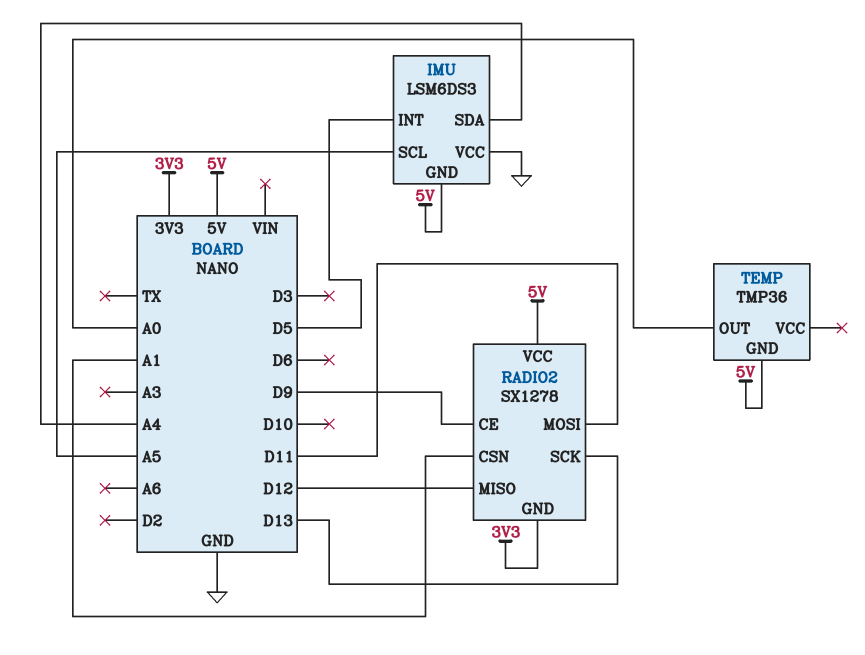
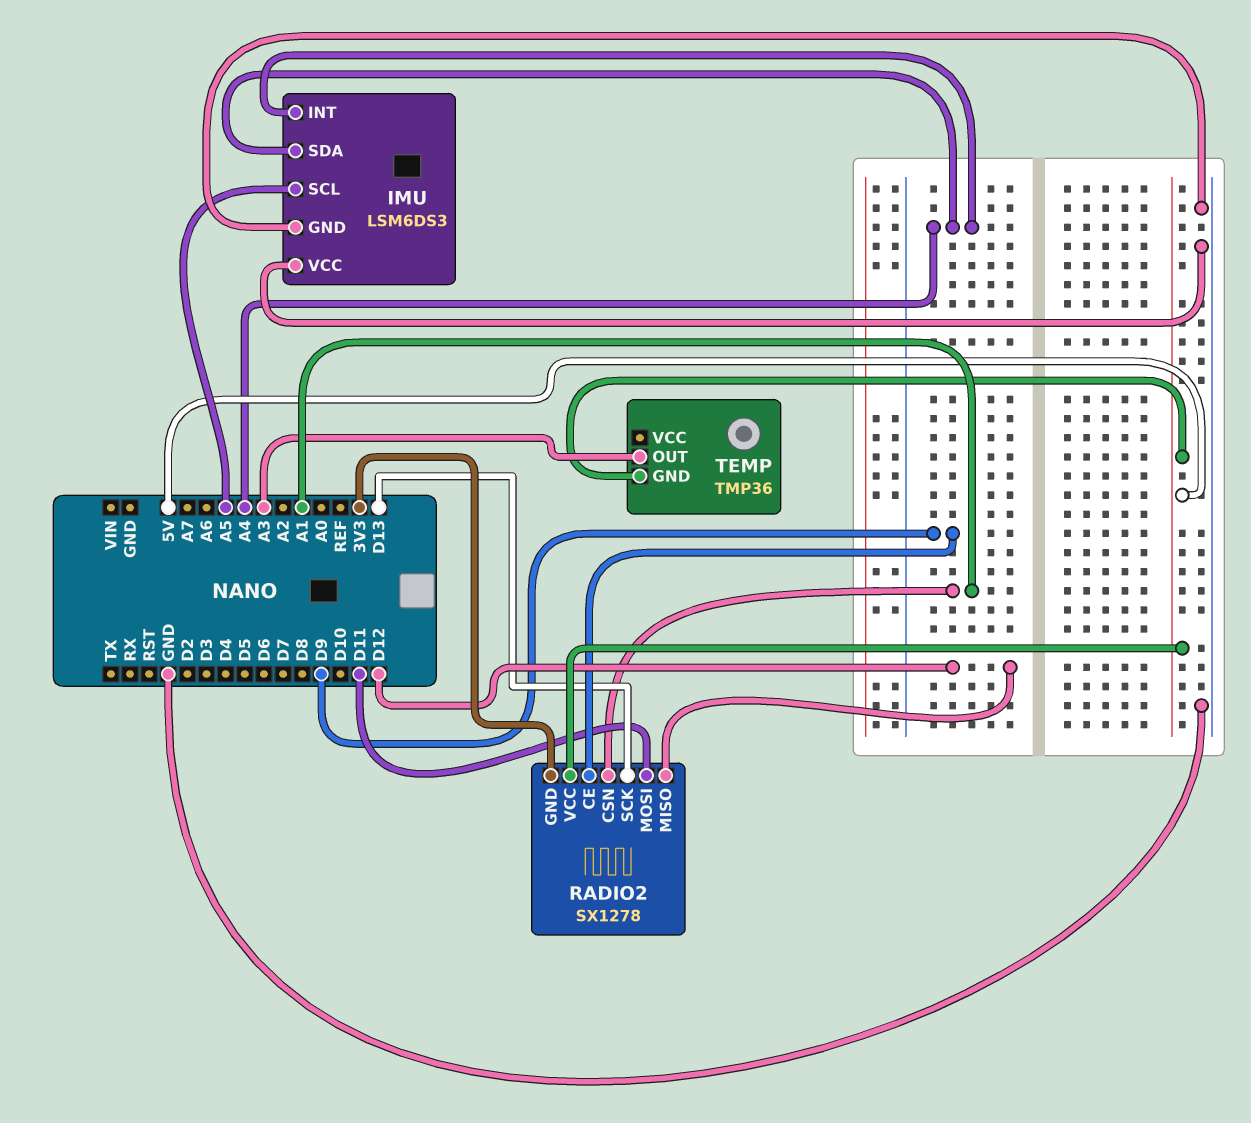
IMU pin GND: 5V -> GND
IMU pin INT: D5 -> A4
TEMP pin OUT: A0 -> A3

